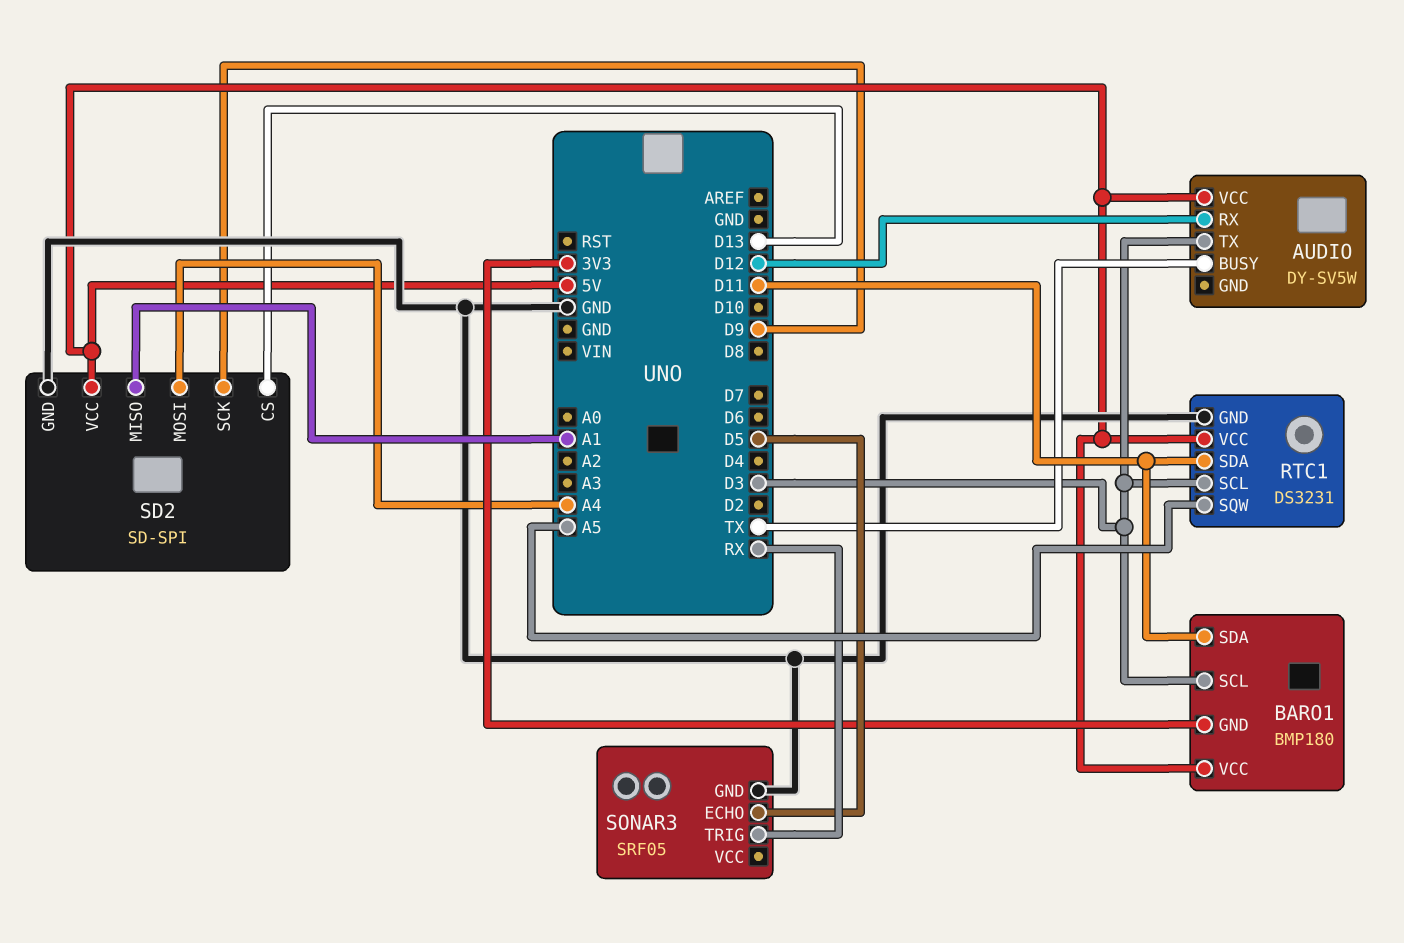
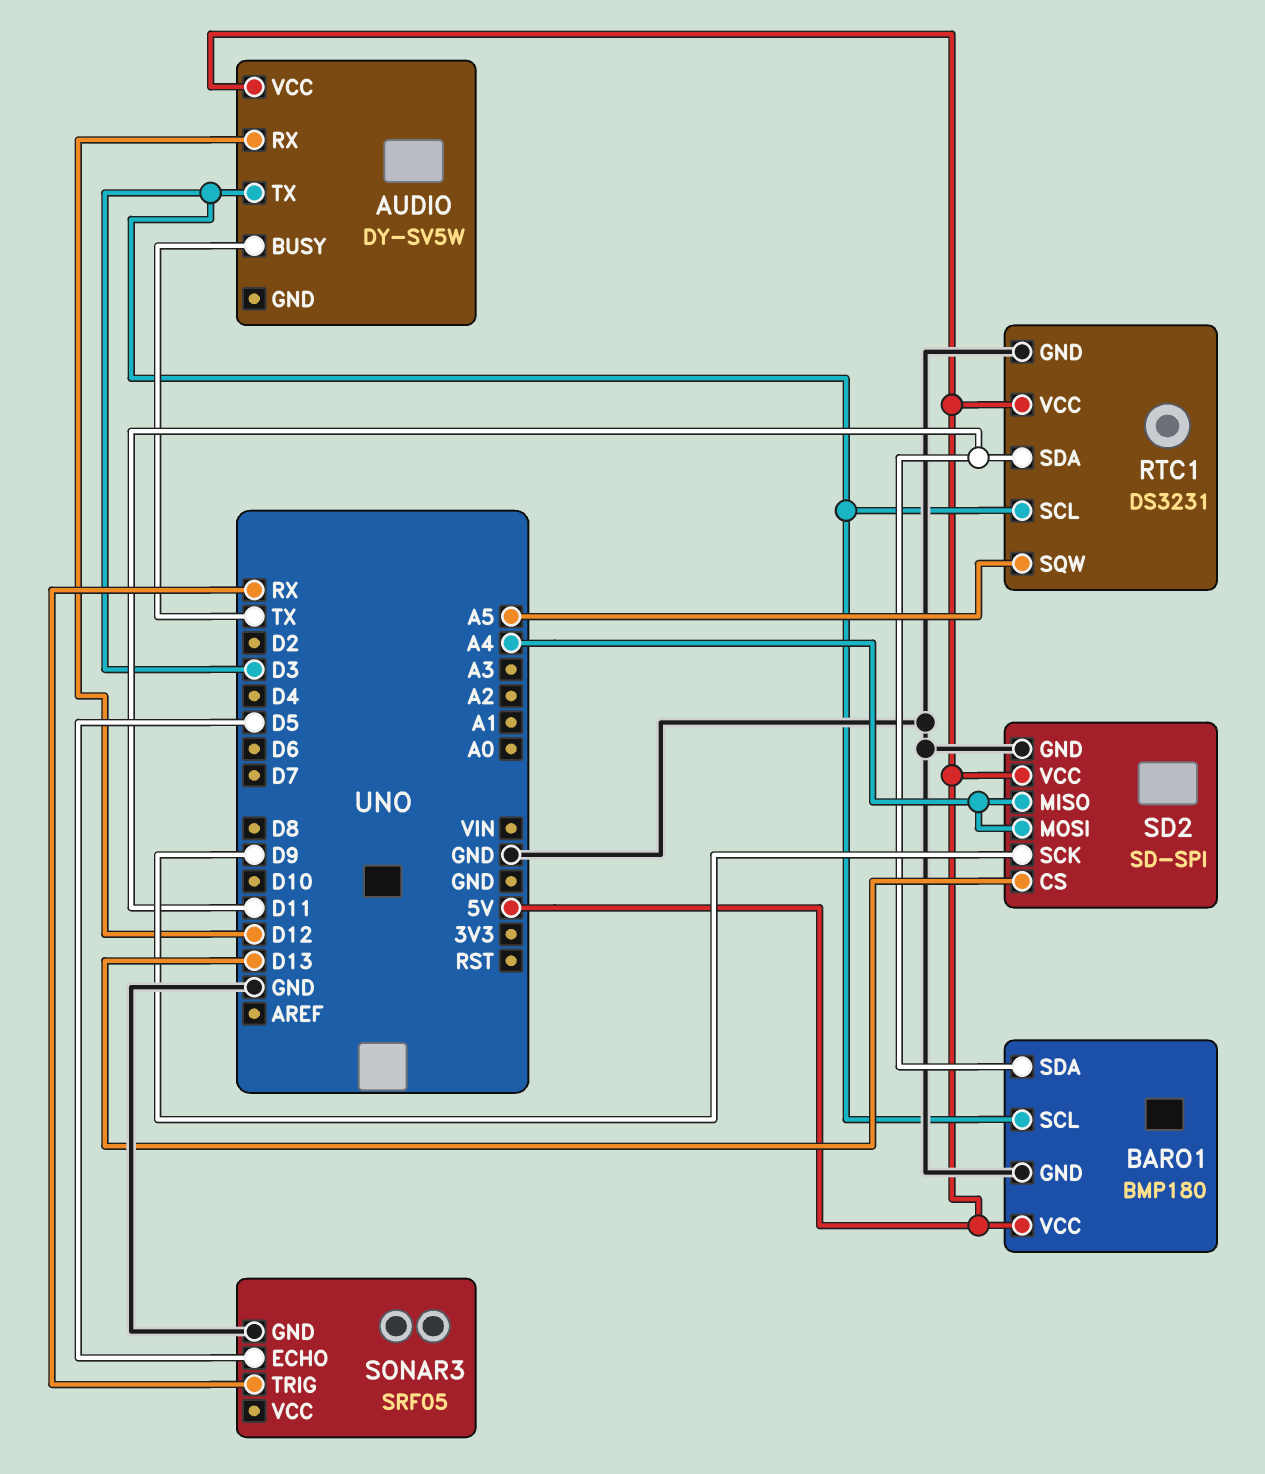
BARO1 pin GND: 3V3 -> GND
SD2 pin MISO: A1 -> A4

